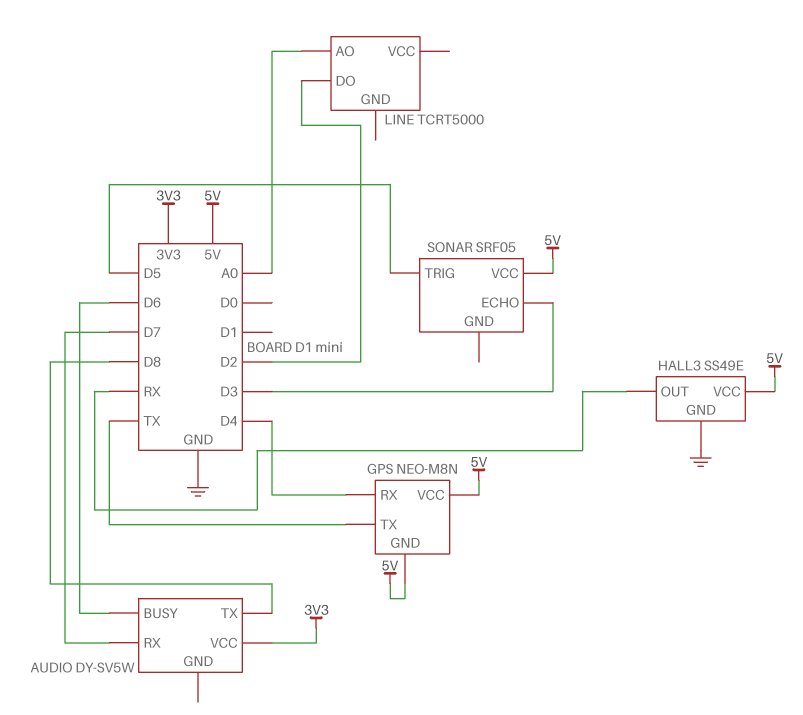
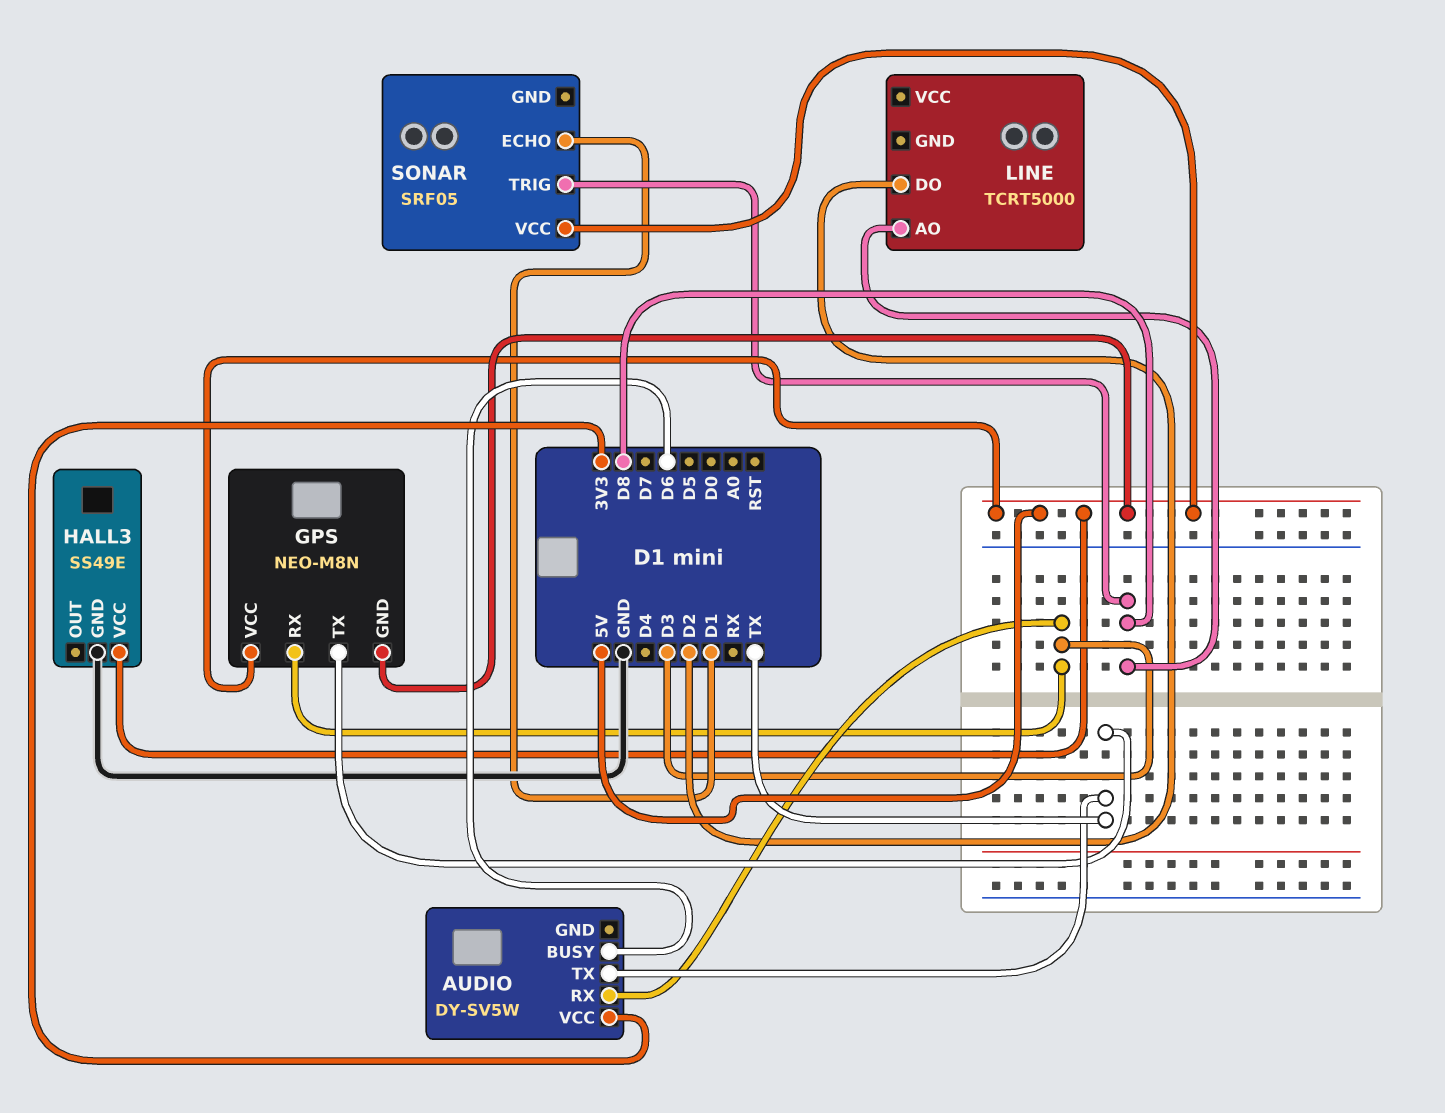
AUDIO pin RX: D7 -> D3
AUDIO pin TX: D8 -> TX
GPS pin RX: D4 -> D3
HALL3 pin OUT: RX -> none
LINE pin AO: A0 -> D8
SONAR pin ECHO: D3 -> D1
SONAR pin TRIG: D5 -> D8

